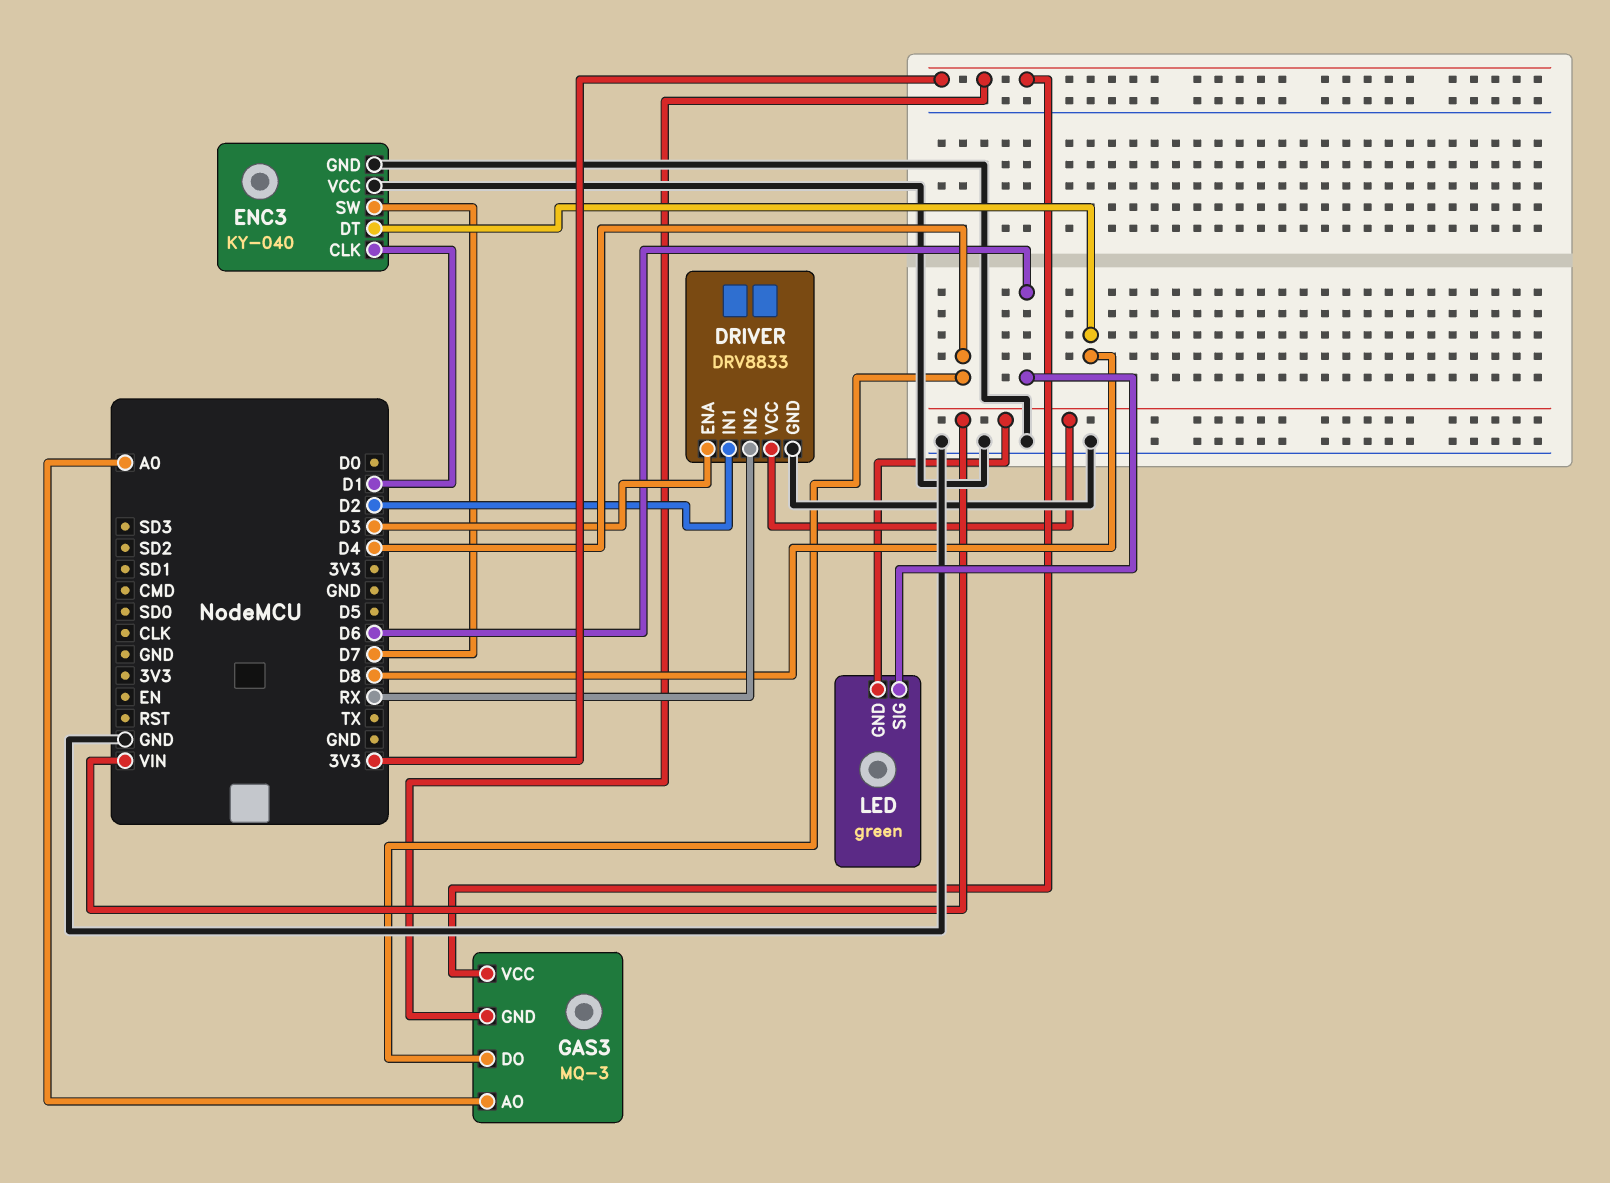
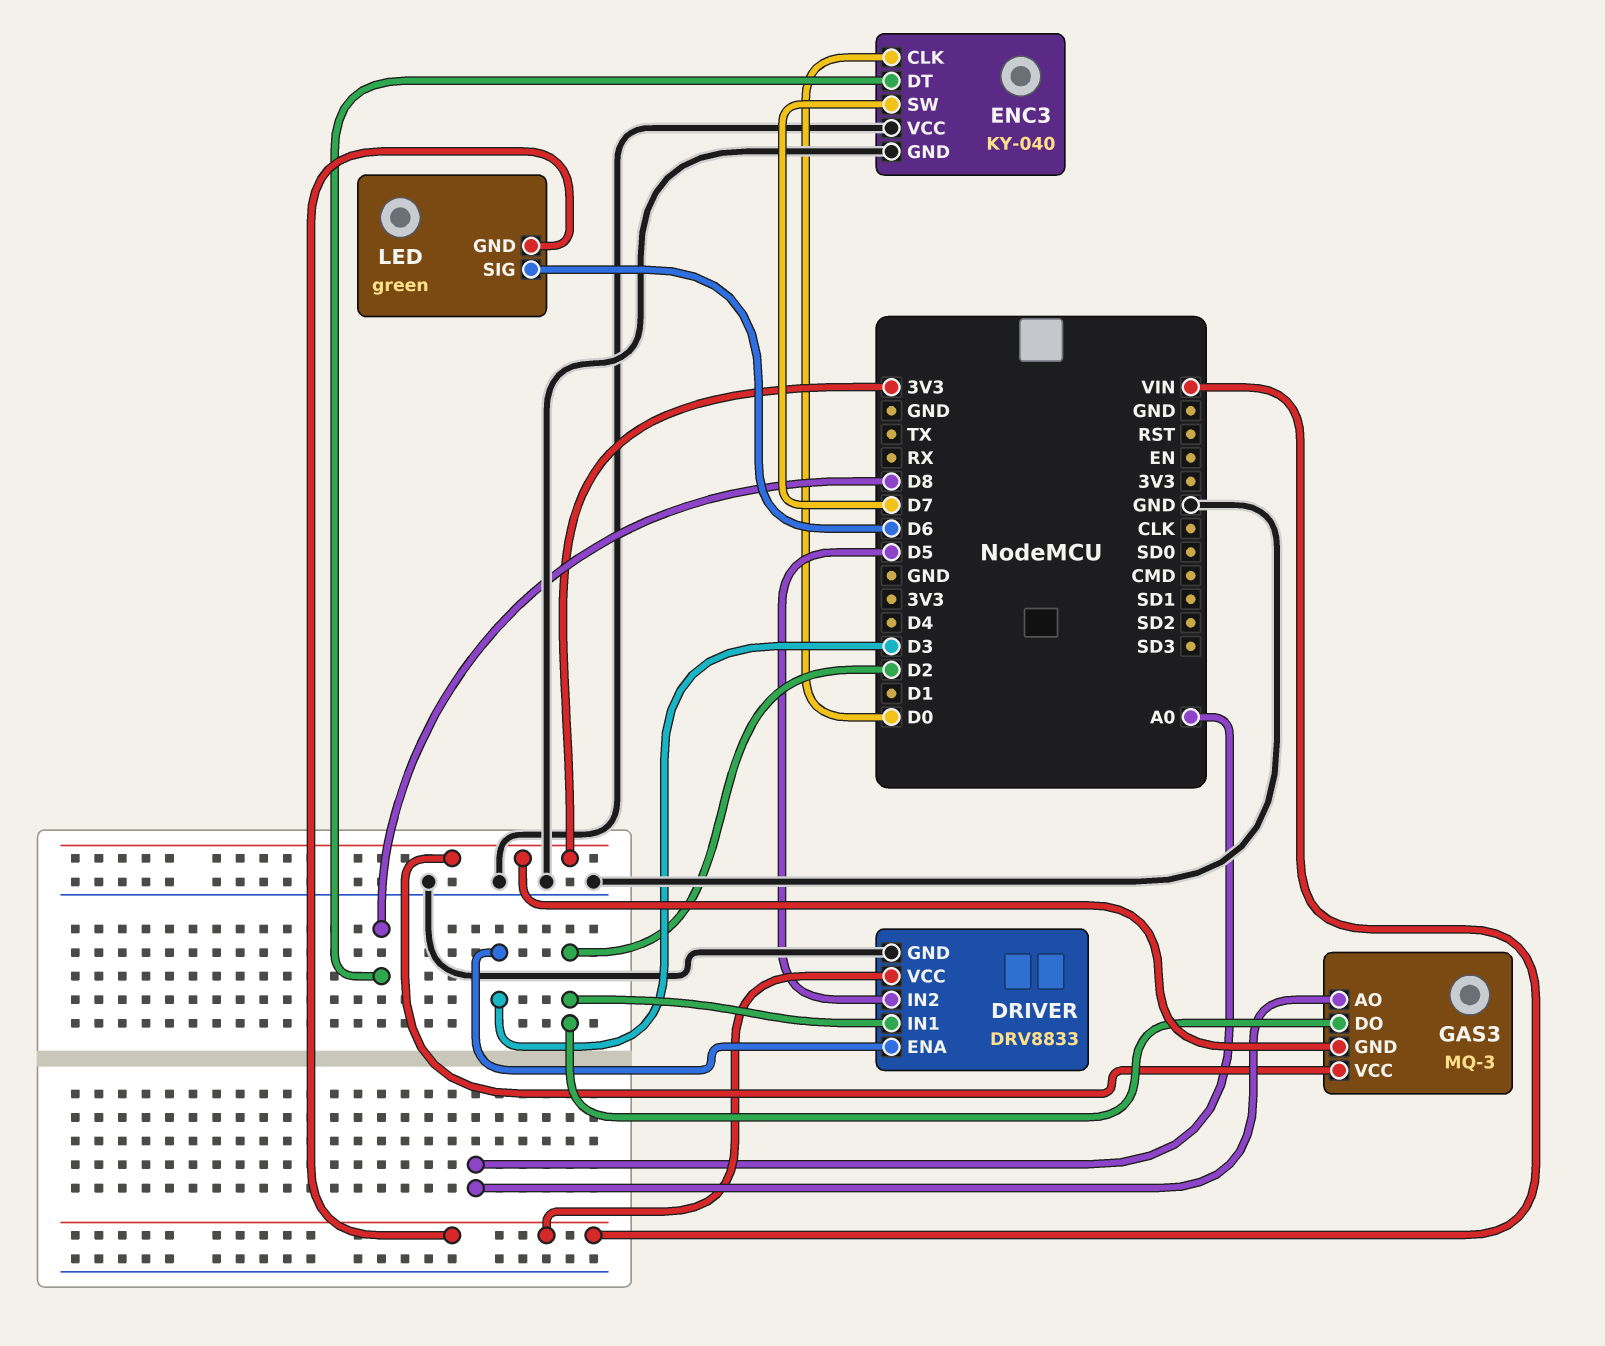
DRIVER pin IN2: RX -> D5
ENC3 pin CLK: D1 -> D0
GAS3 pin DO: D4 -> D2

